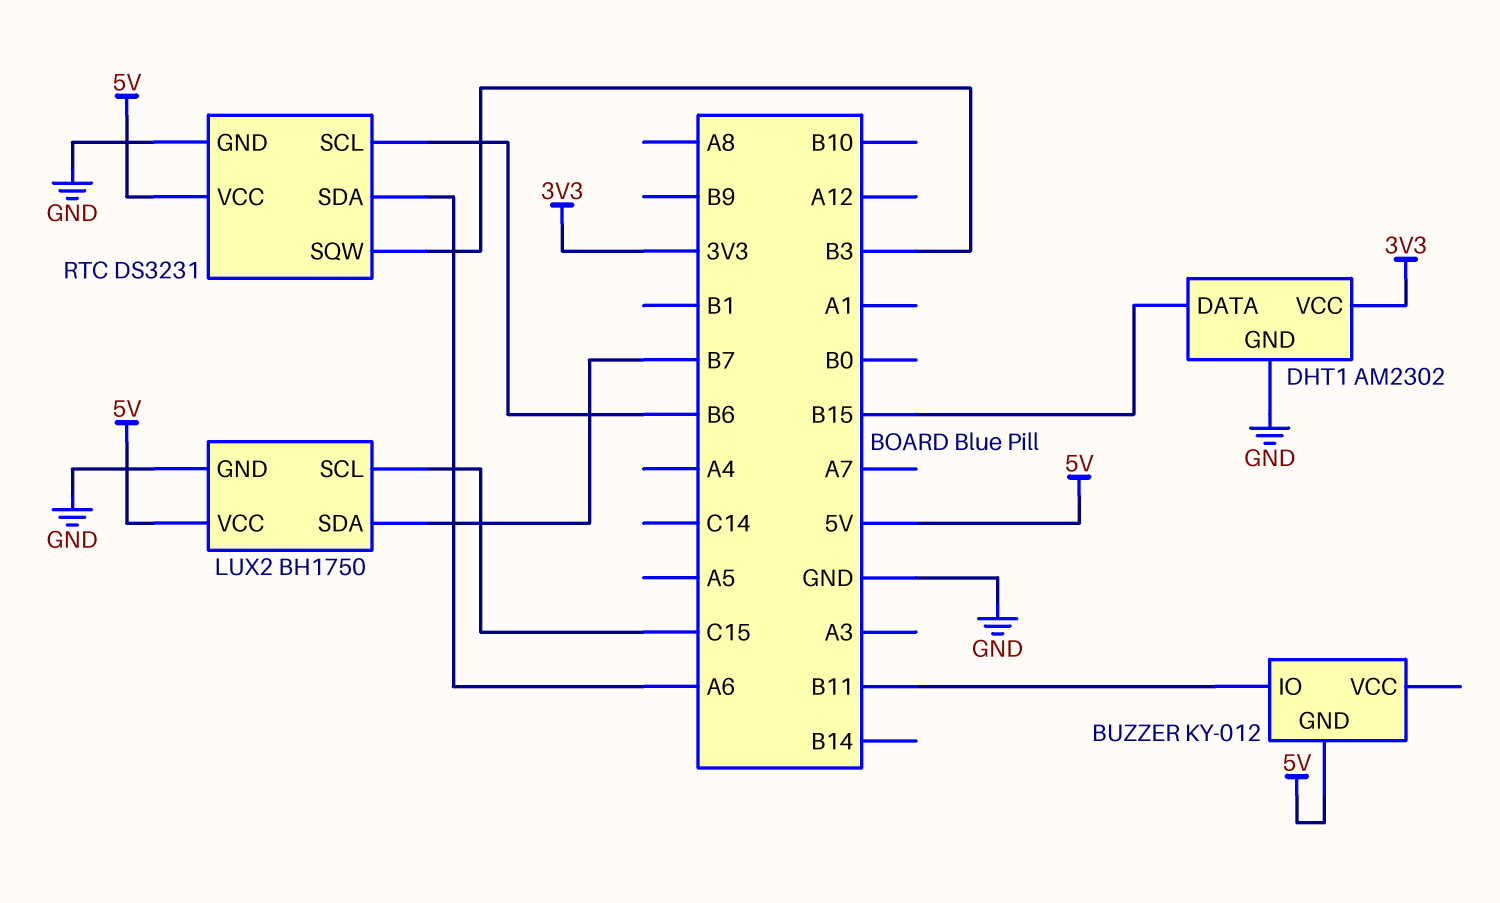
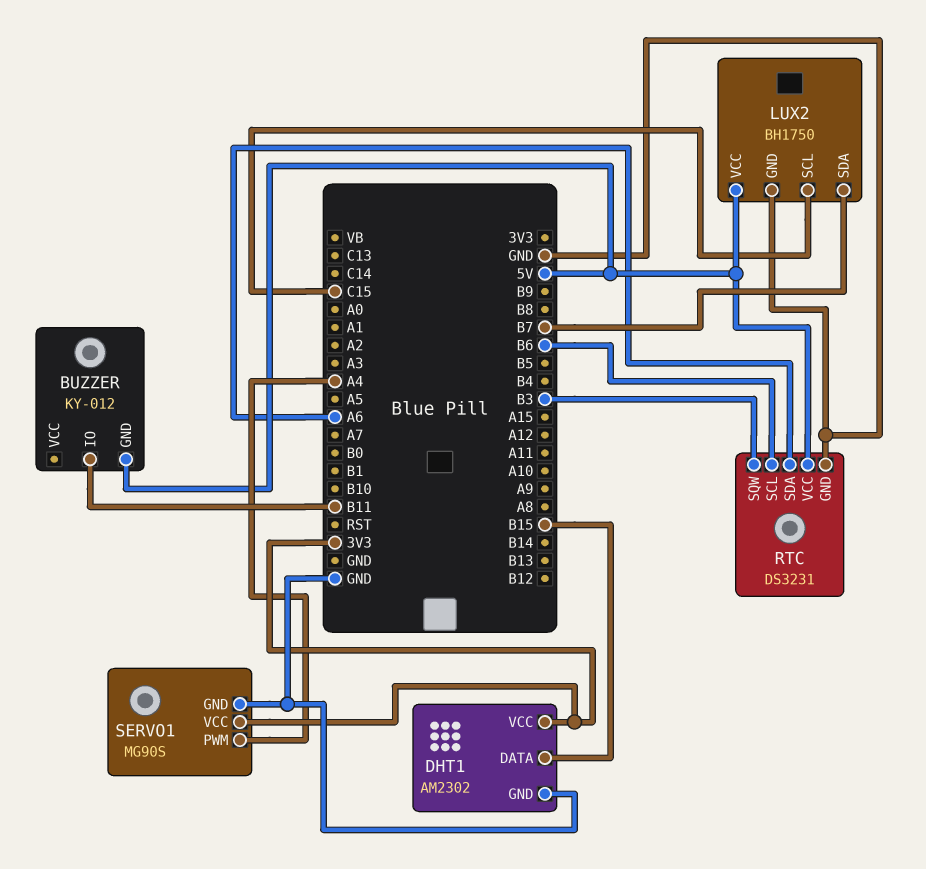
SERVO1: none -> MG90S
SERVO1 pin GND: none -> GND
SERVO1 pin PWM: none -> A4
SERVO1 pin VCC: none -> 3V3

